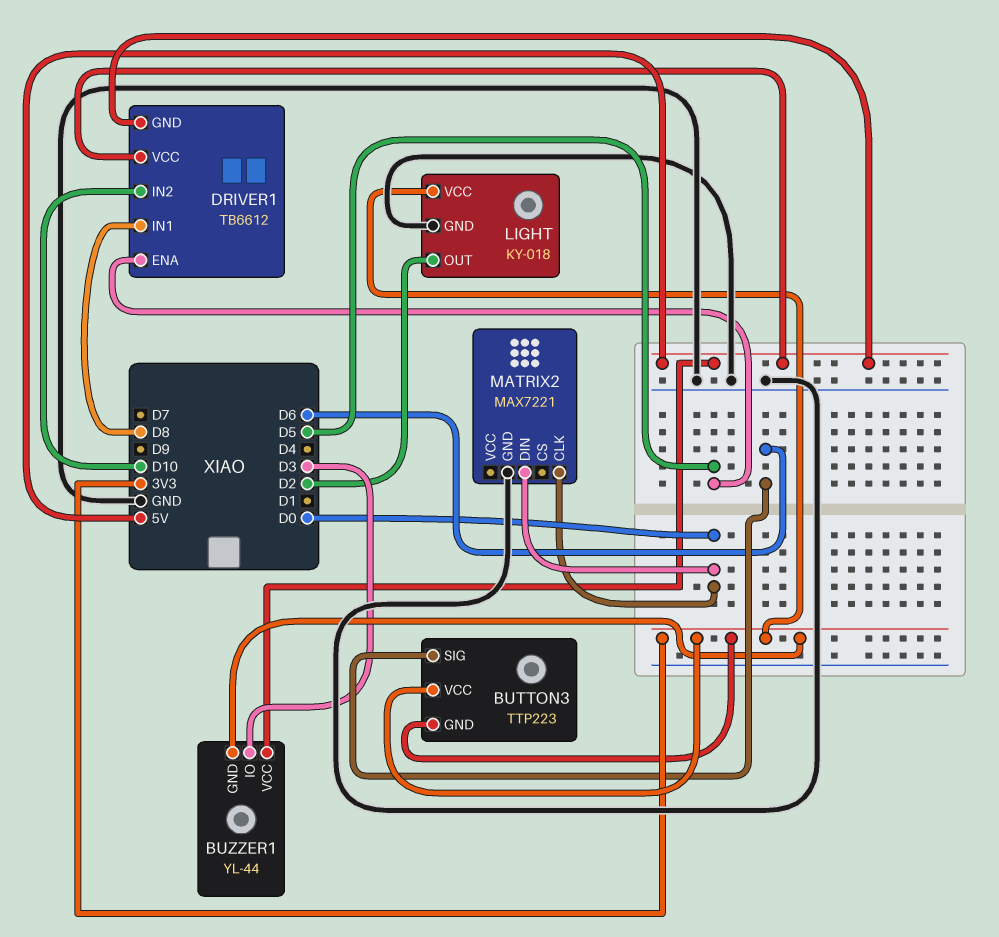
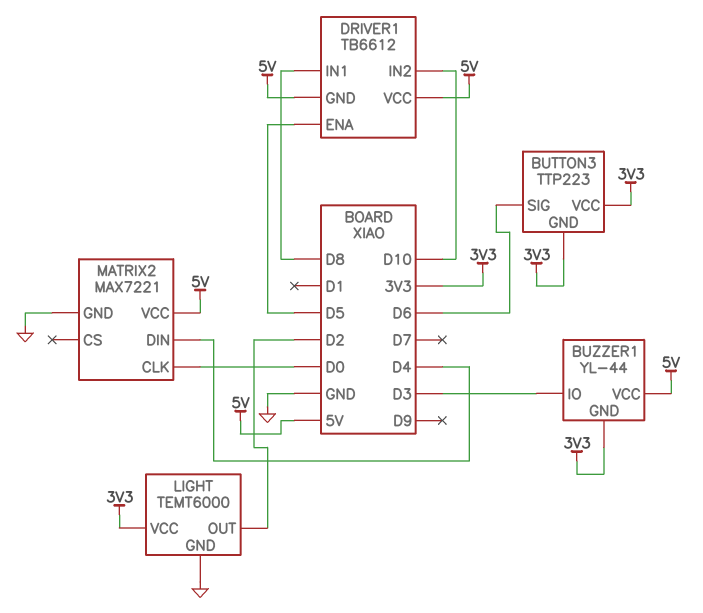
LIGHT: KY-018 -> TEMT6000
MATRIX2 pin DIN: D0 -> D4
MATRIX2 pin VCC: none -> 5V

